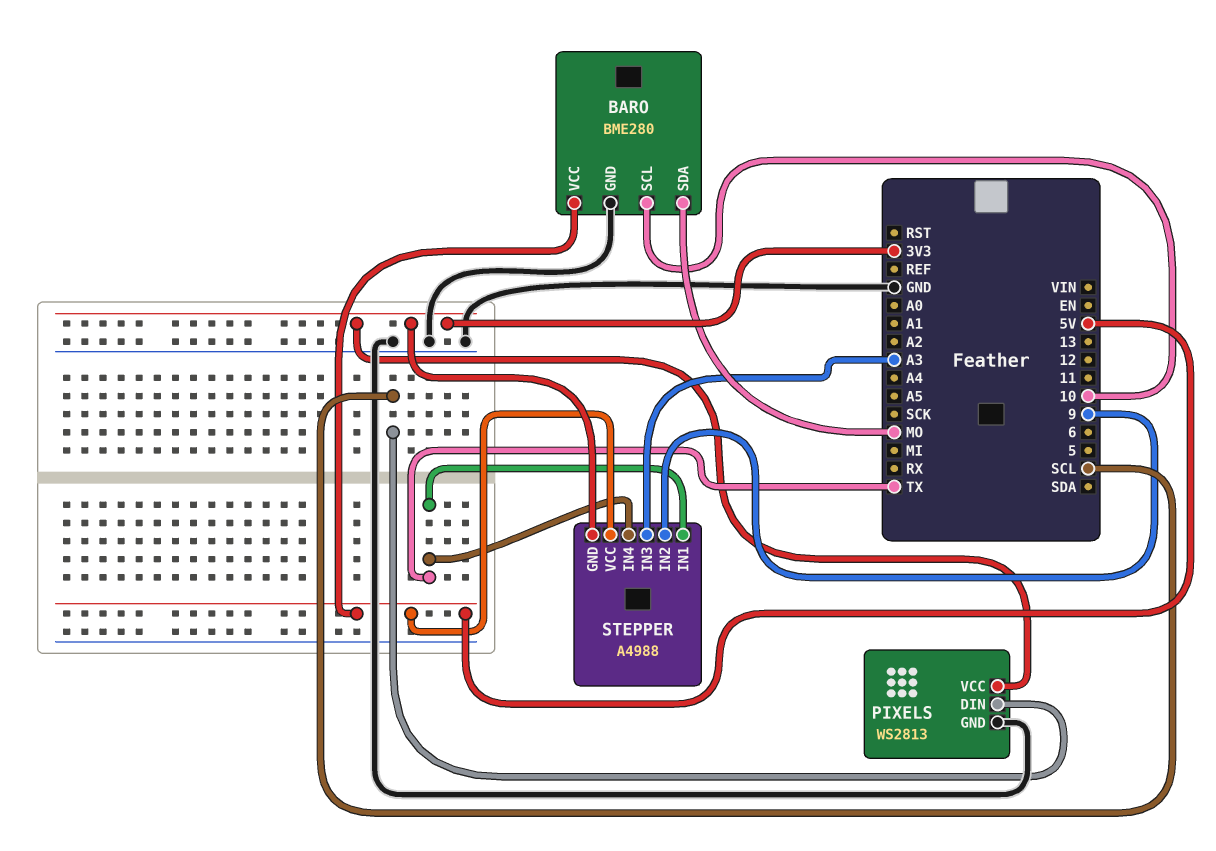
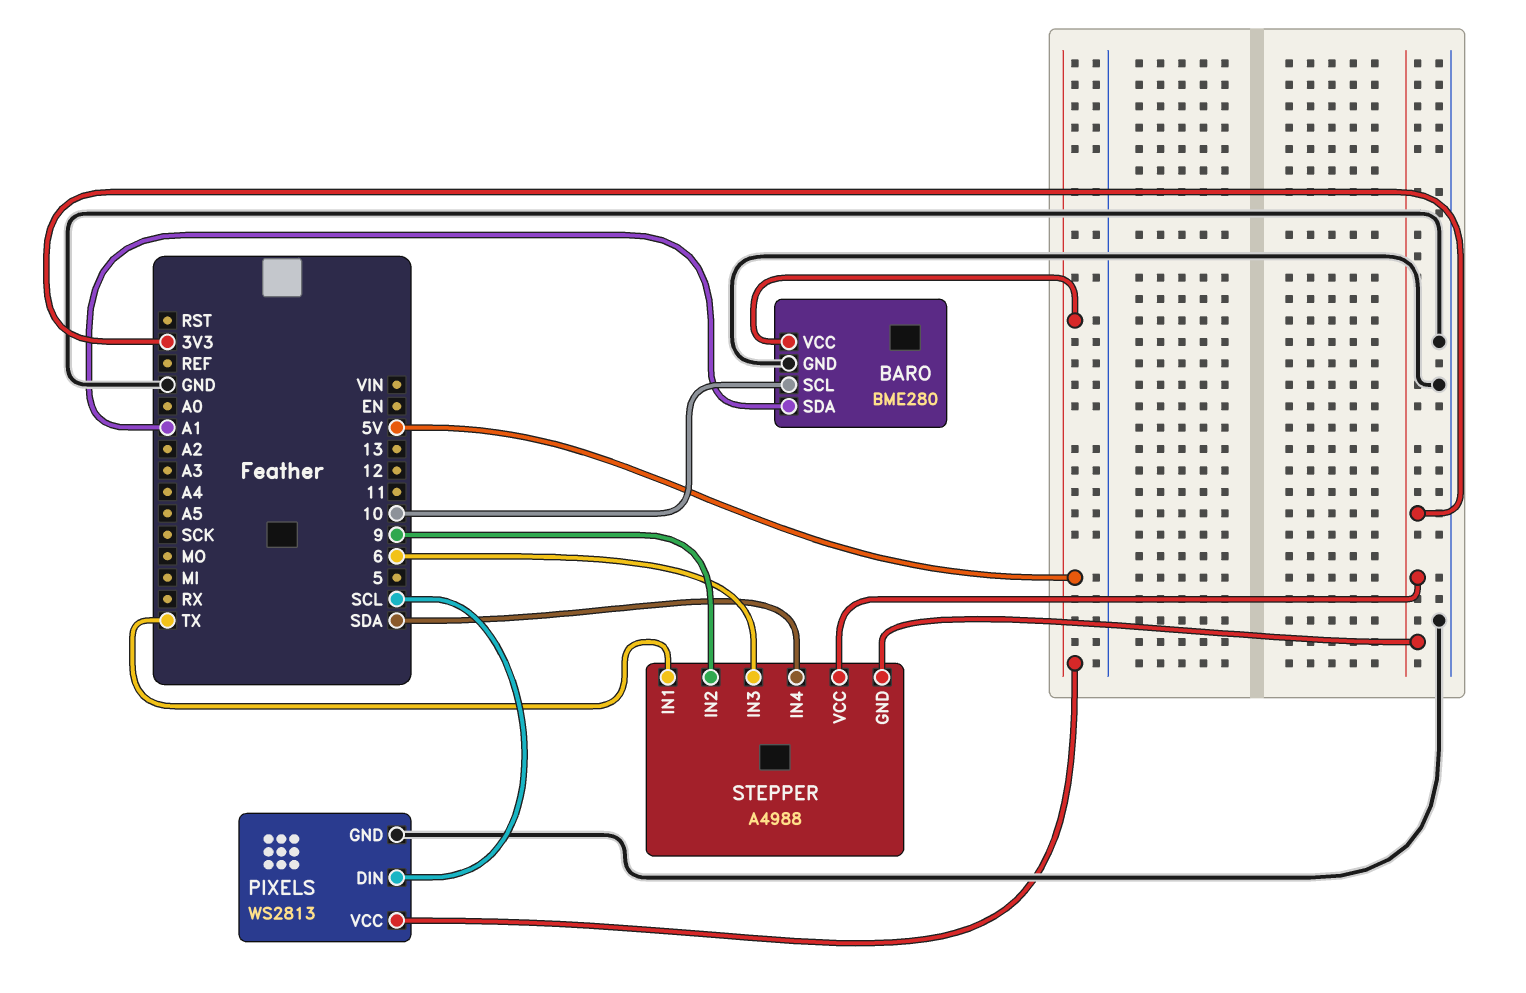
BARO pin SDA: MO -> A1
PIXELS pin VCC: 3V3 -> 5V
STEPPER pin IN3: A3 -> 6
STEPPER pin IN4: TX -> SDA
STEPPER pin VCC: 5V -> 3V3

